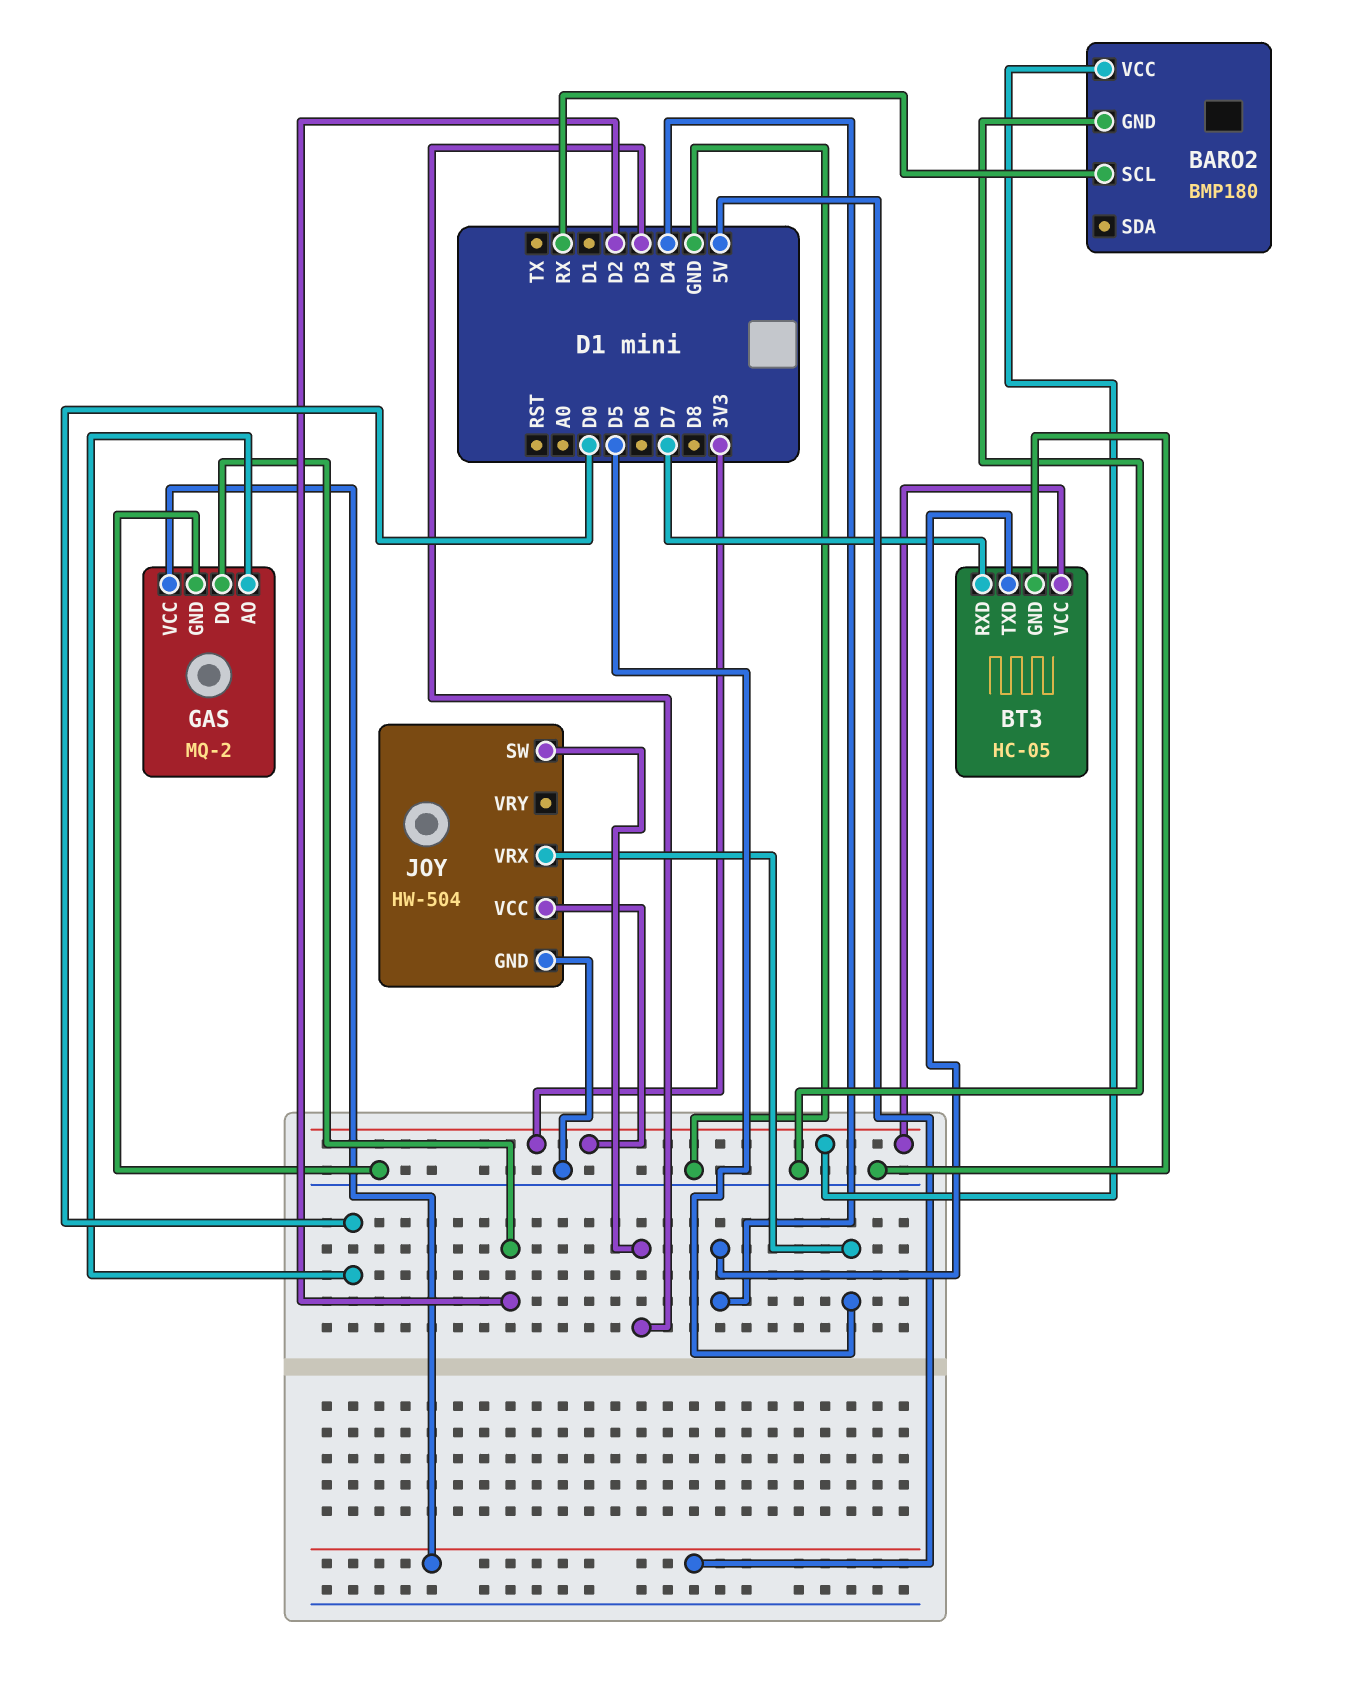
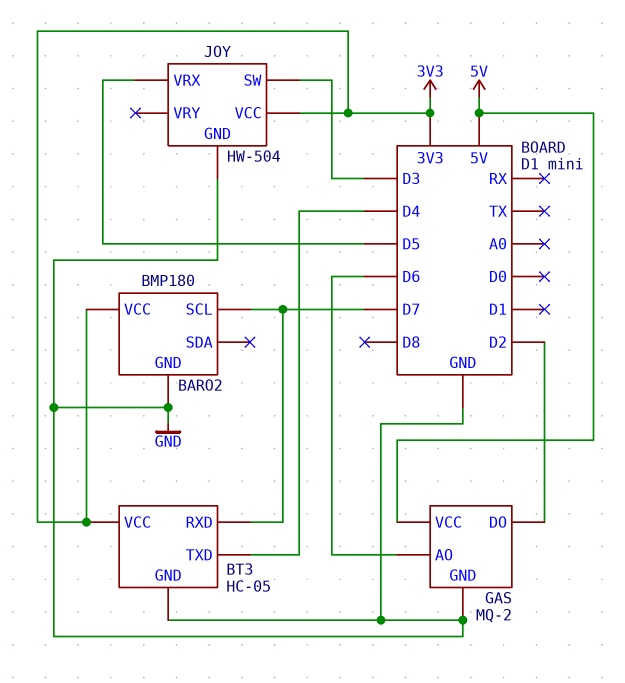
BARO2 pin SCL: RX -> D7
GAS pin AO: D0 -> D6

